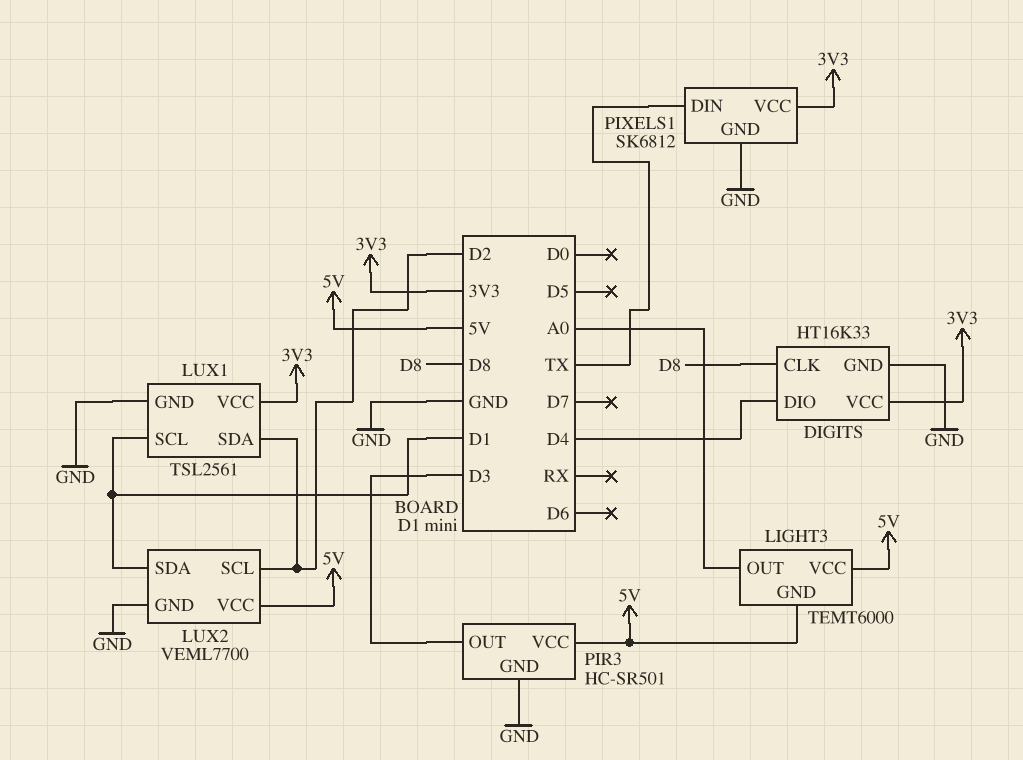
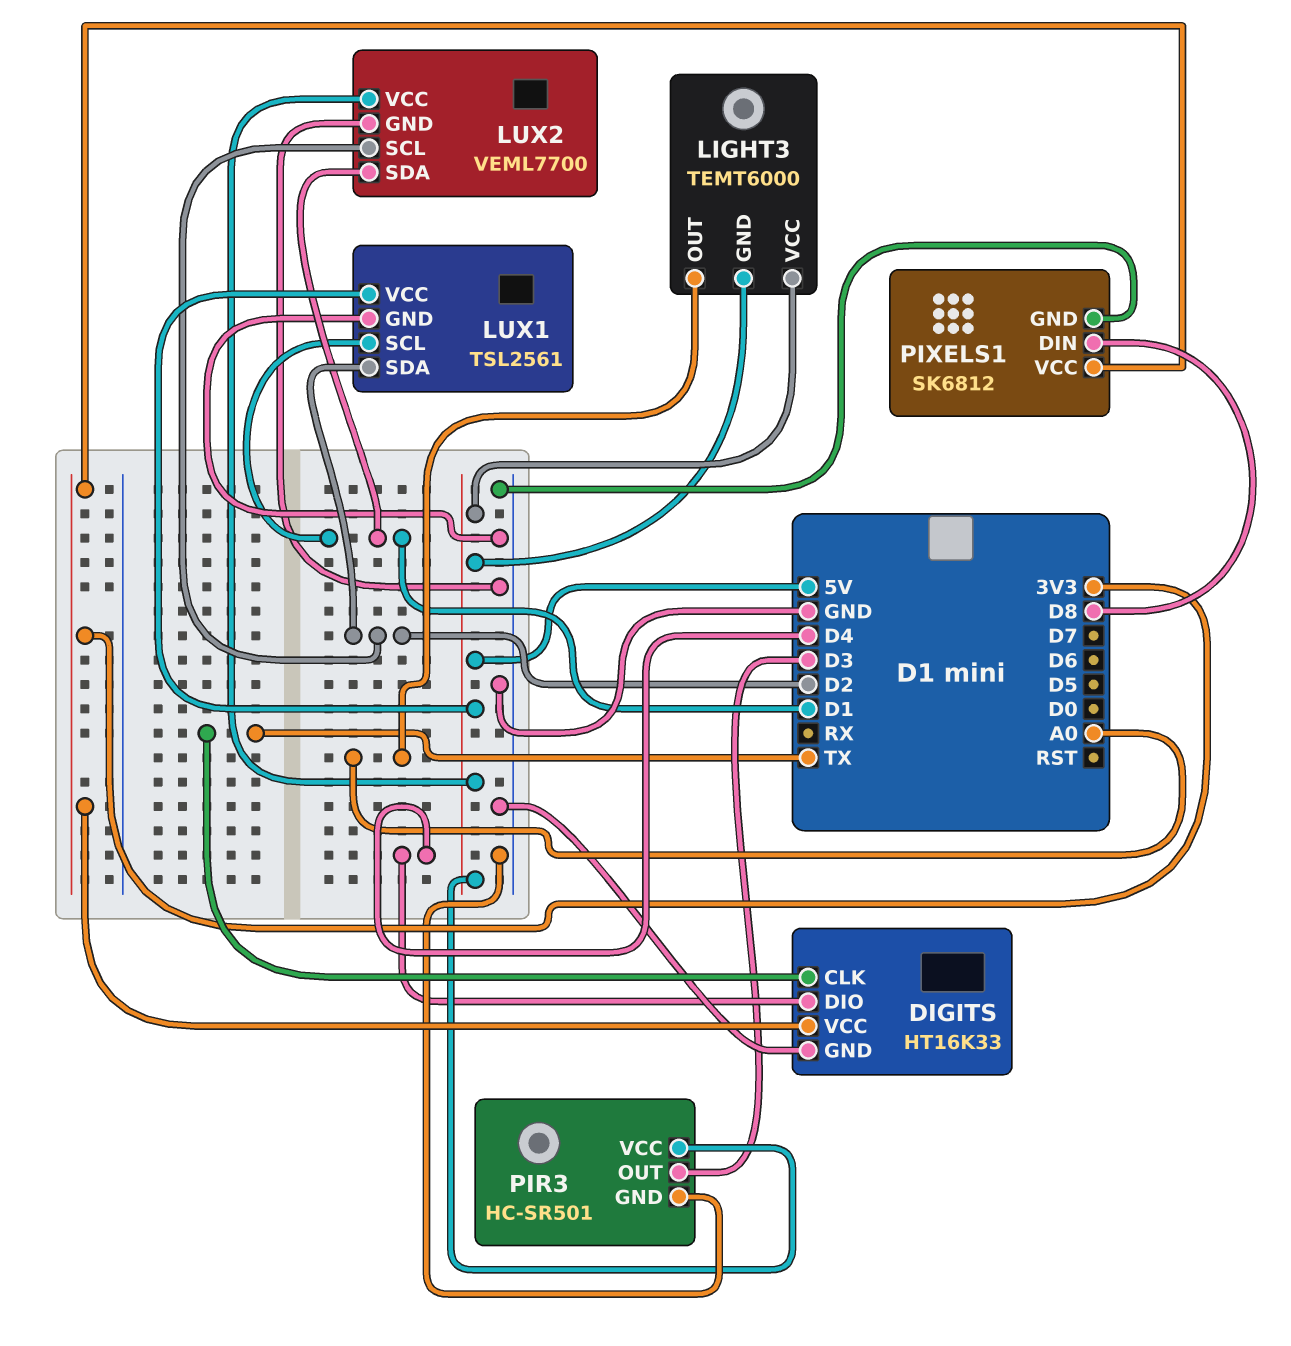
DIGITS pin CLK: D8 -> TX
LUX1 pin VCC: 3V3 -> 5V
PIXELS1 pin DIN: TX -> D8

